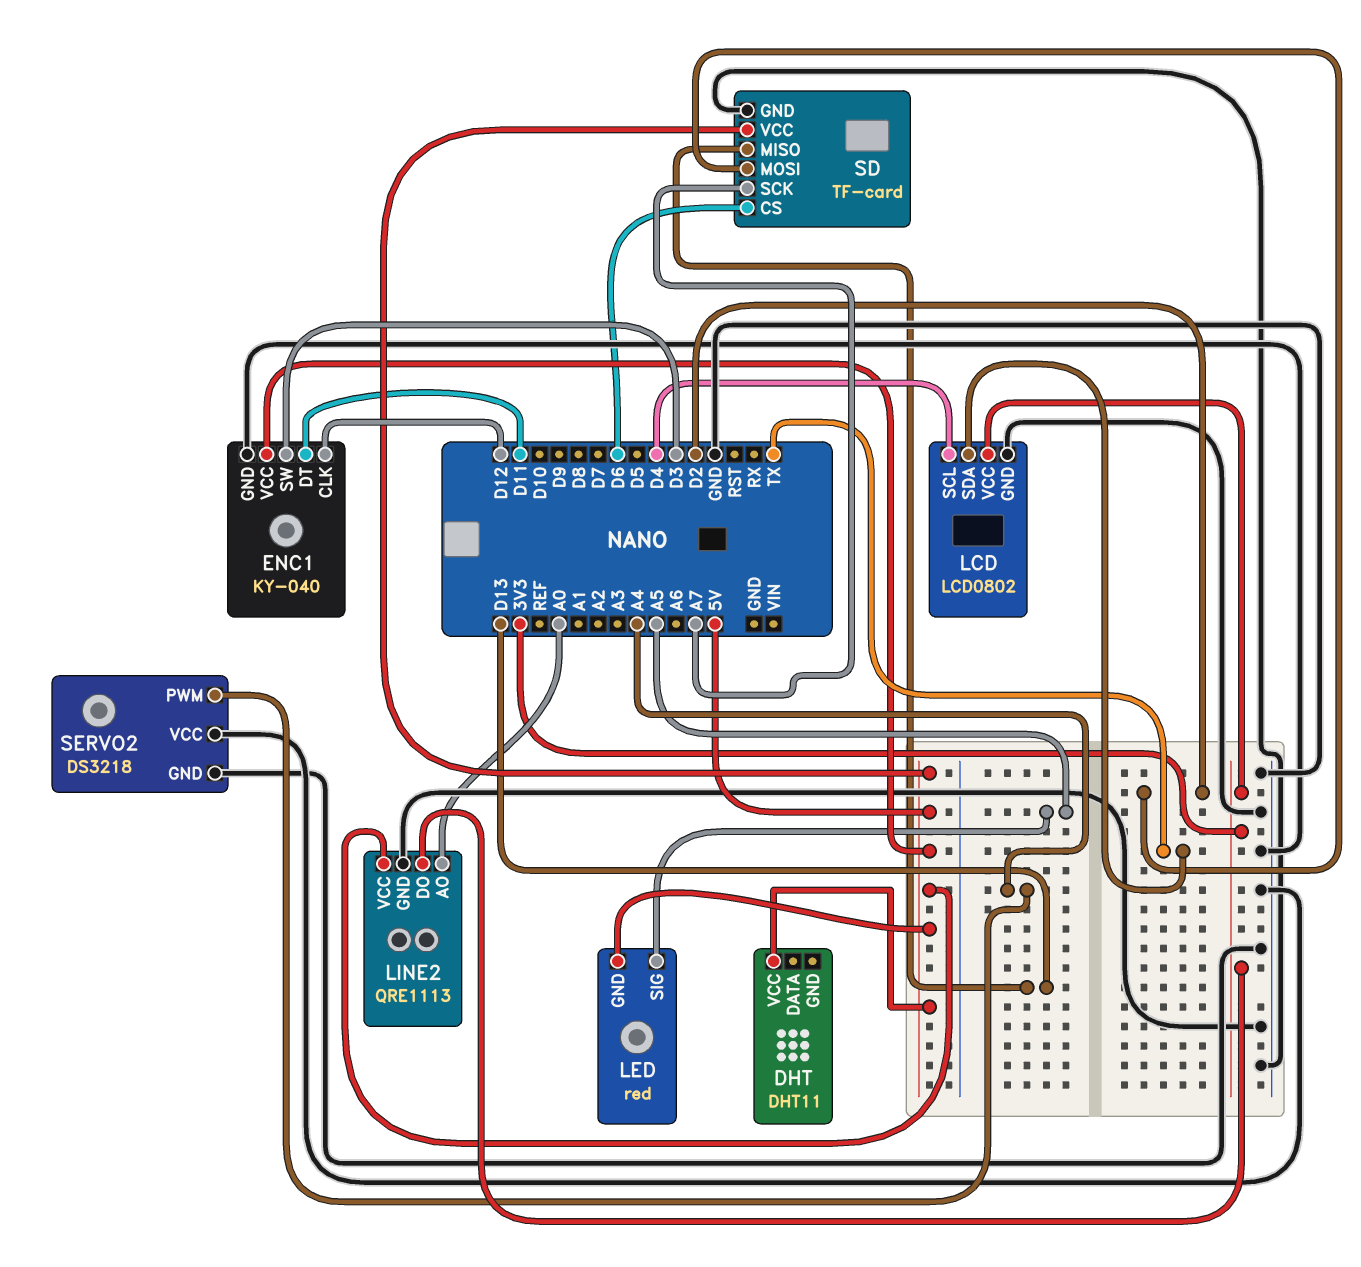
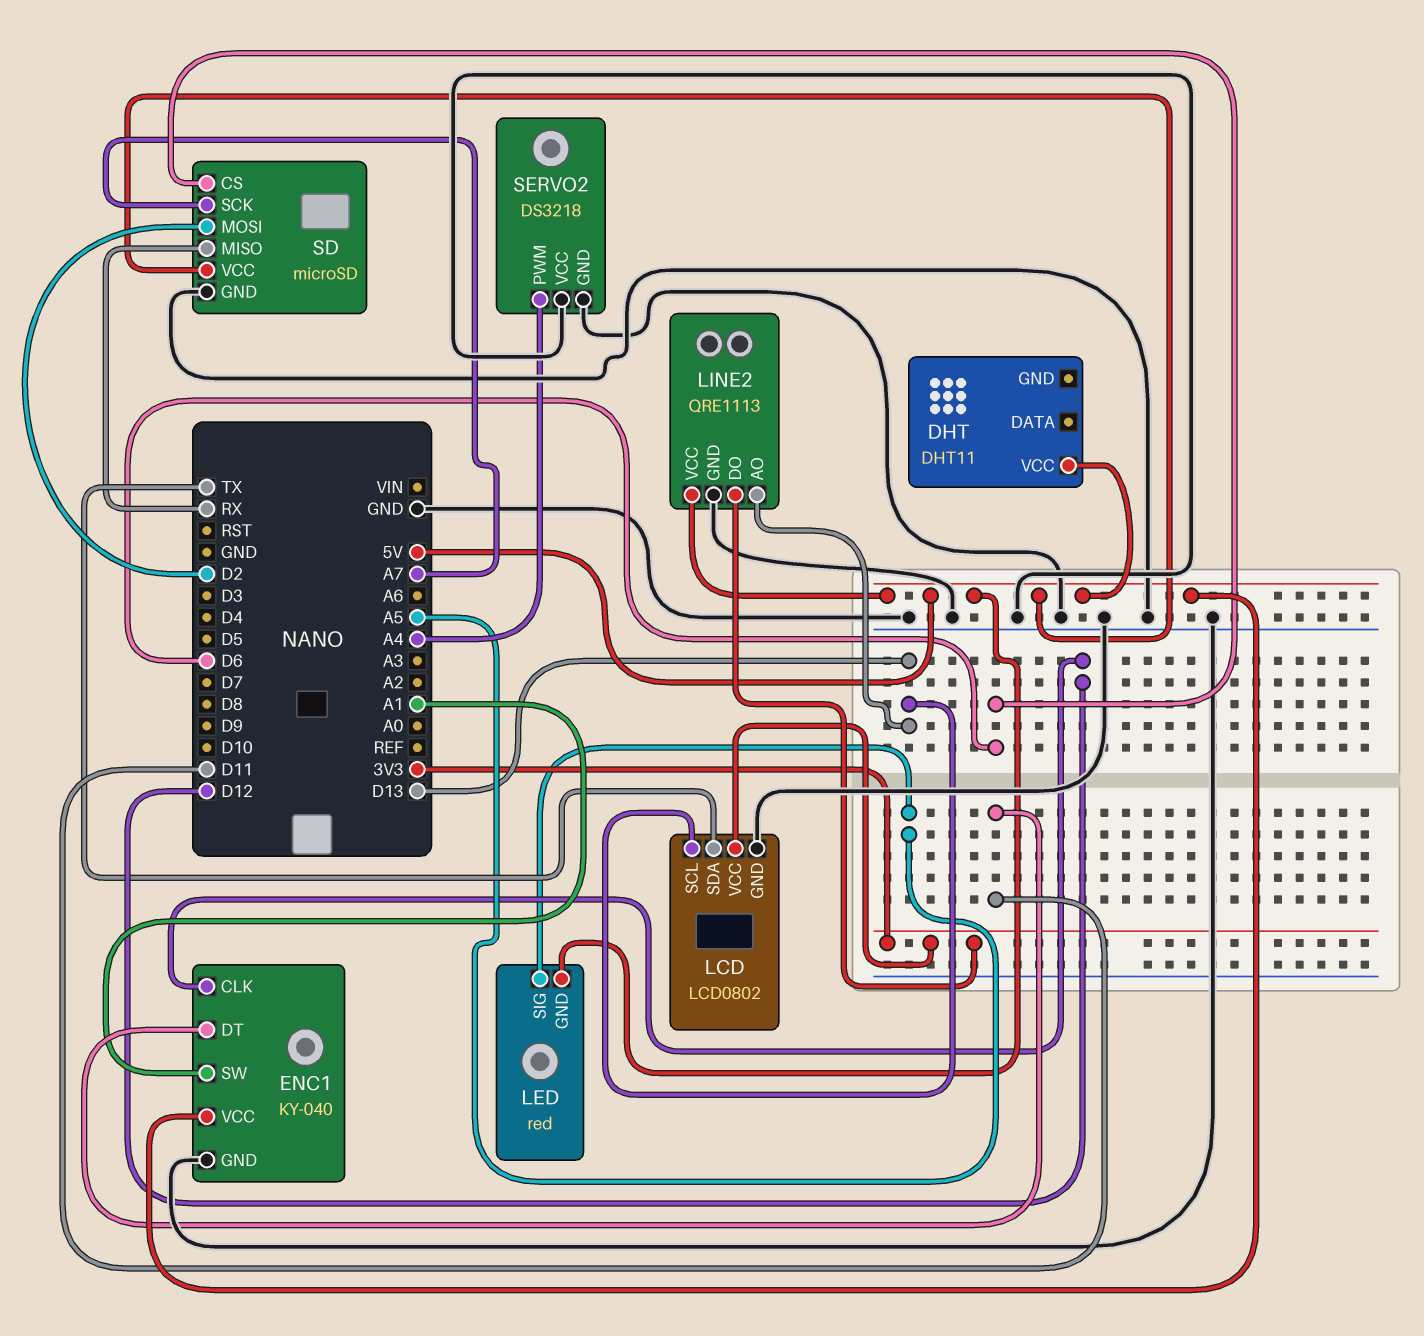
ENC1 pin SW: D3 -> A1
LCD pin SCL: D4 -> D13
LINE2 pin AO: A0 -> D13
SD: TF-card -> microSD
SD pin MISO: D13 -> RX

